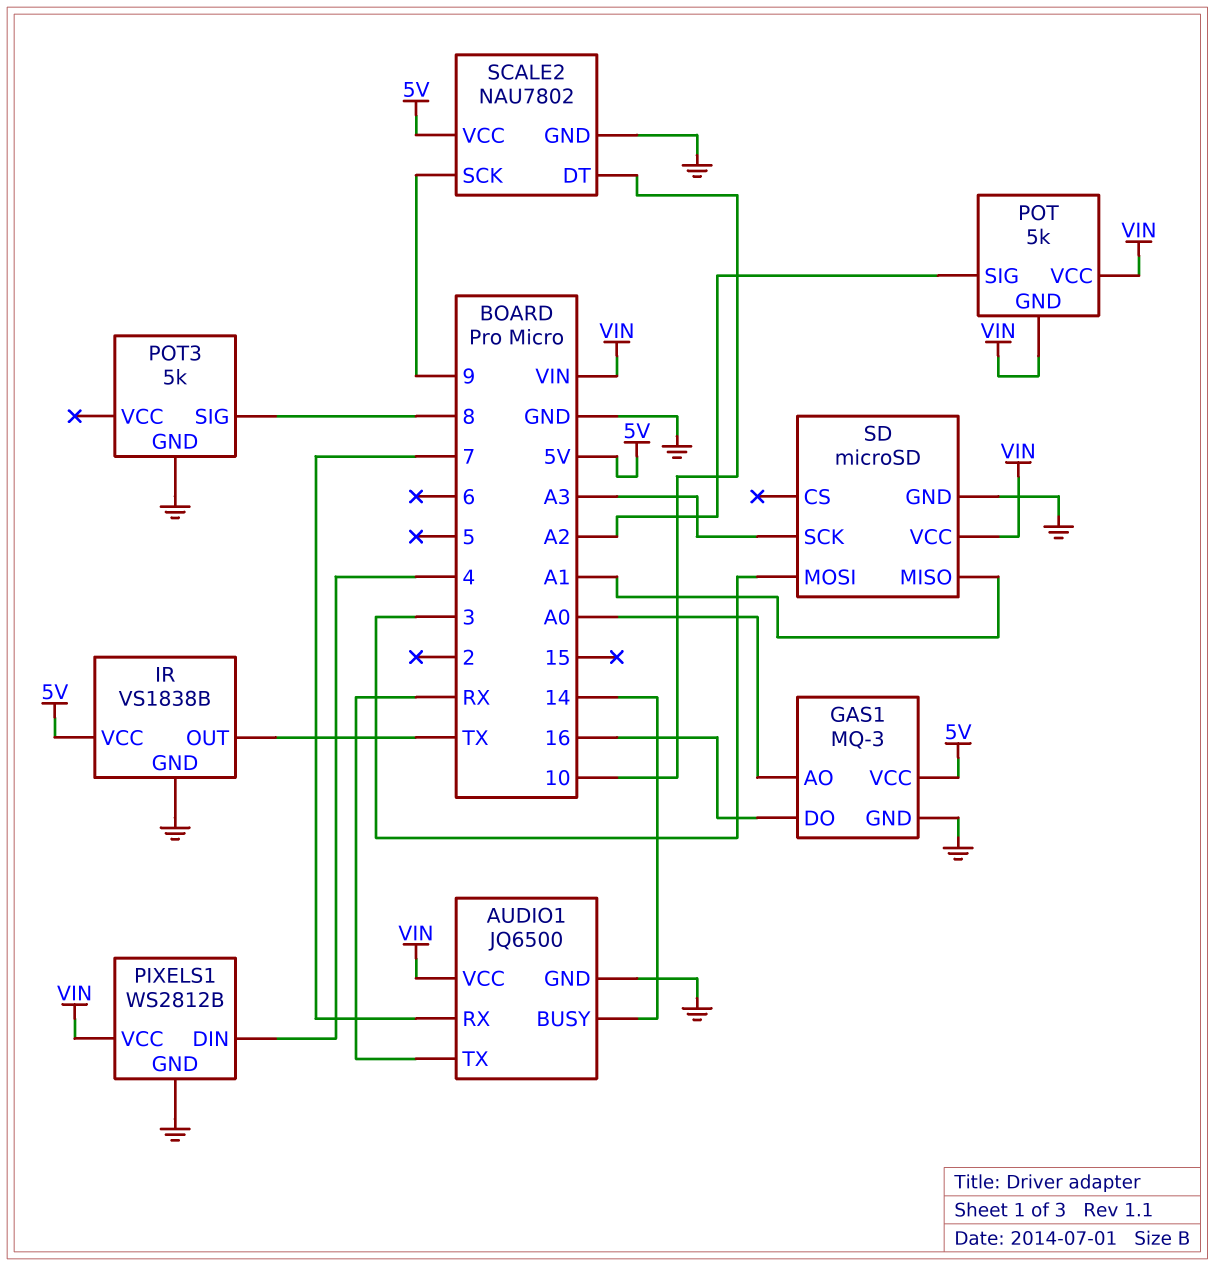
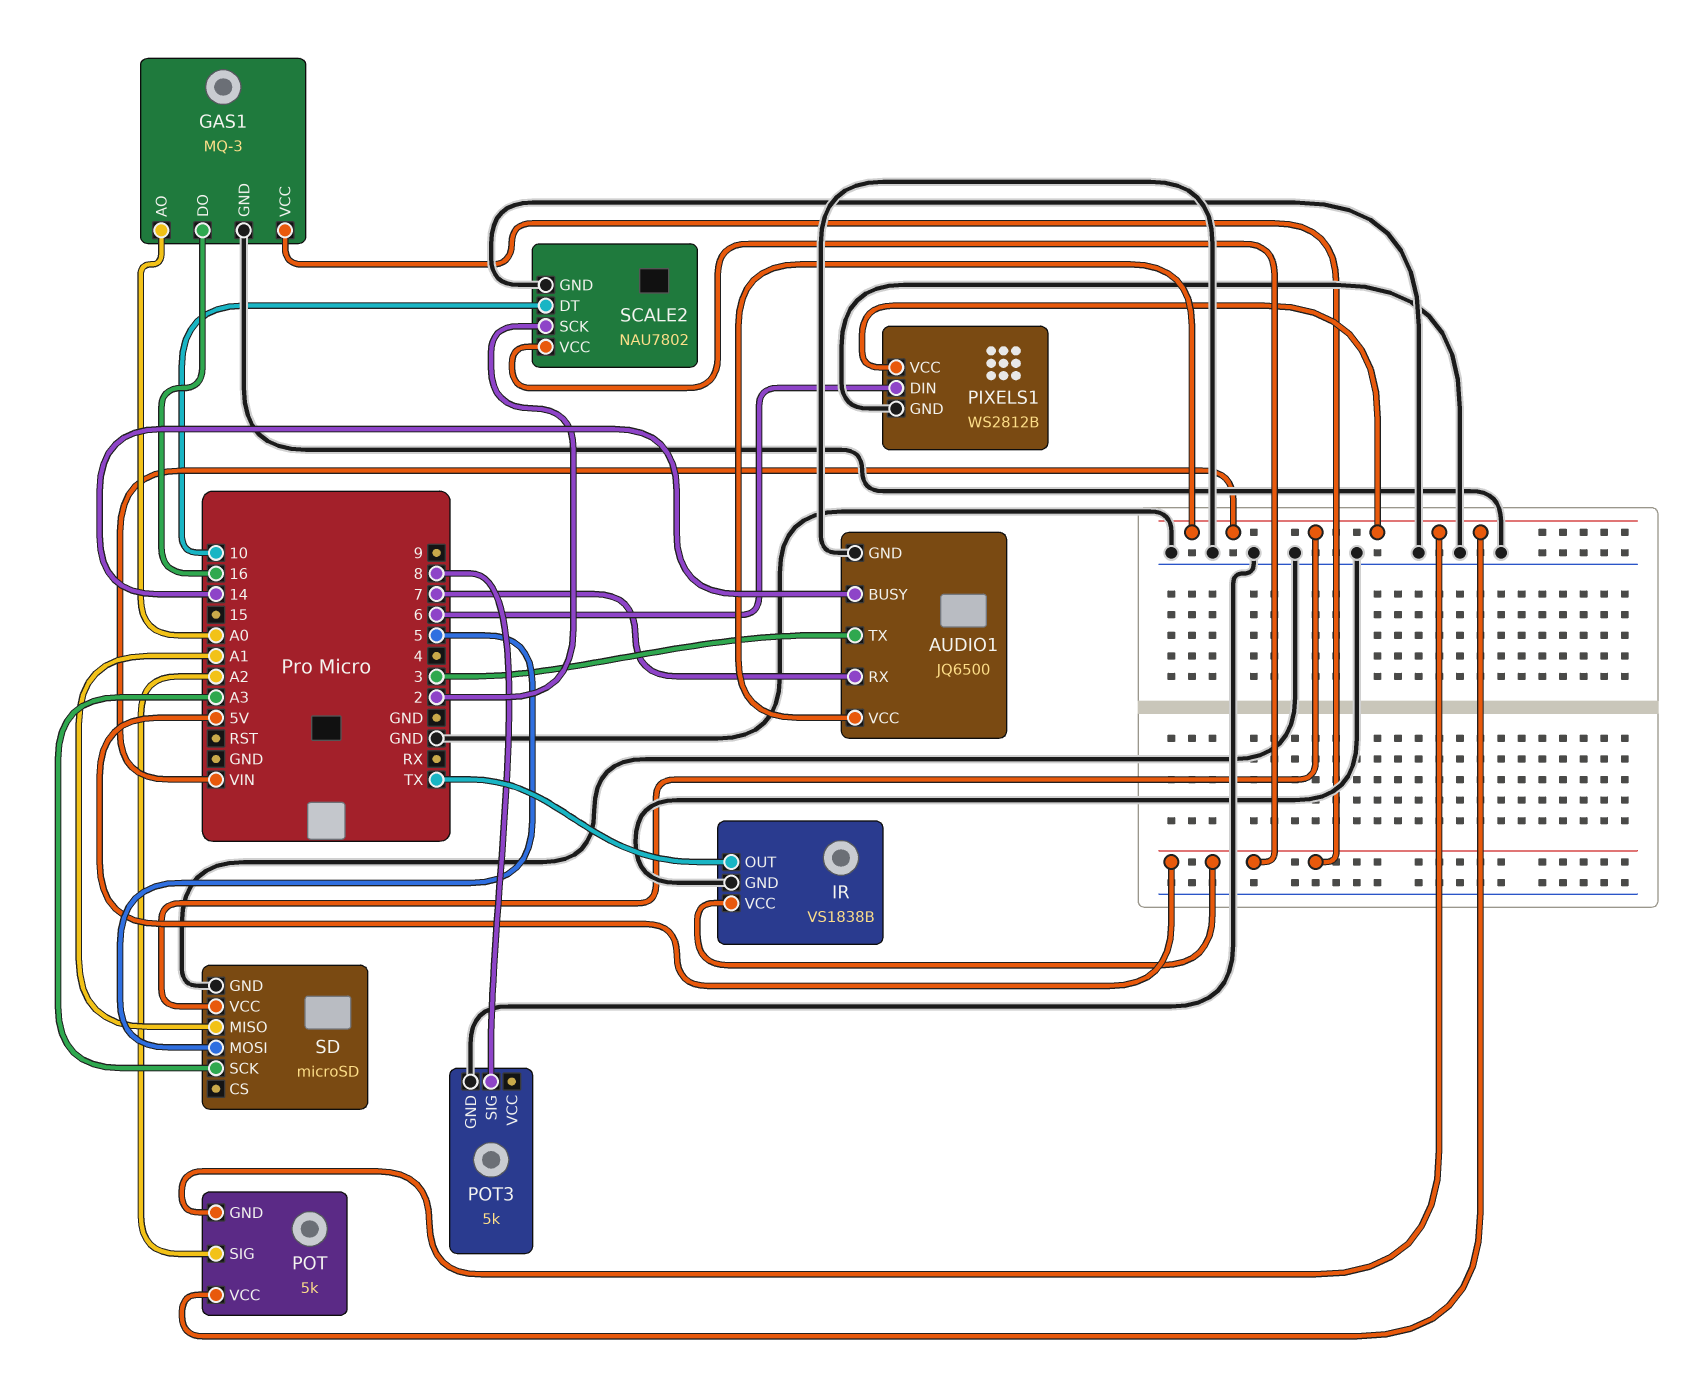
AUDIO1 pin TX: RX -> 3
PIXELS1 pin DIN: 4 -> 6
SCALE2 pin SCK: 9 -> 2
SD pin MOSI: 3 -> 5

